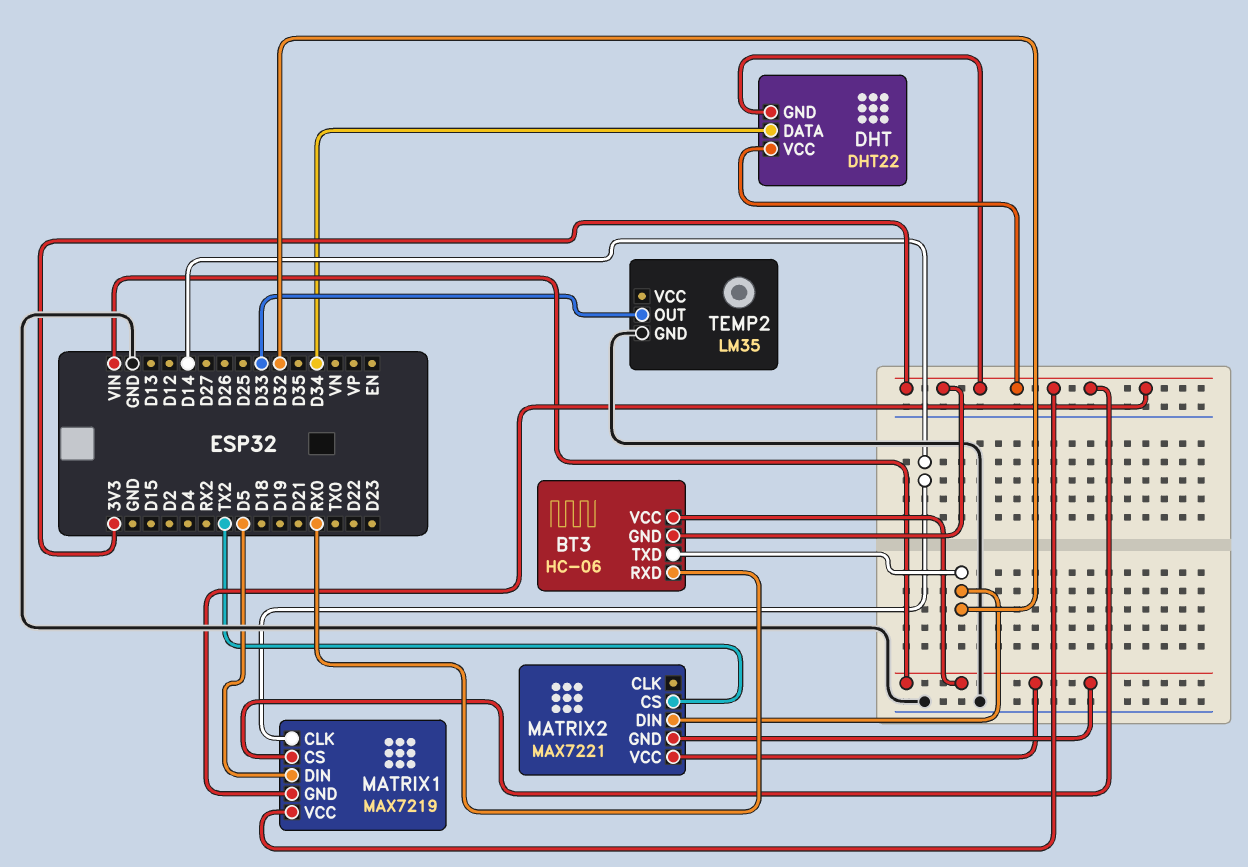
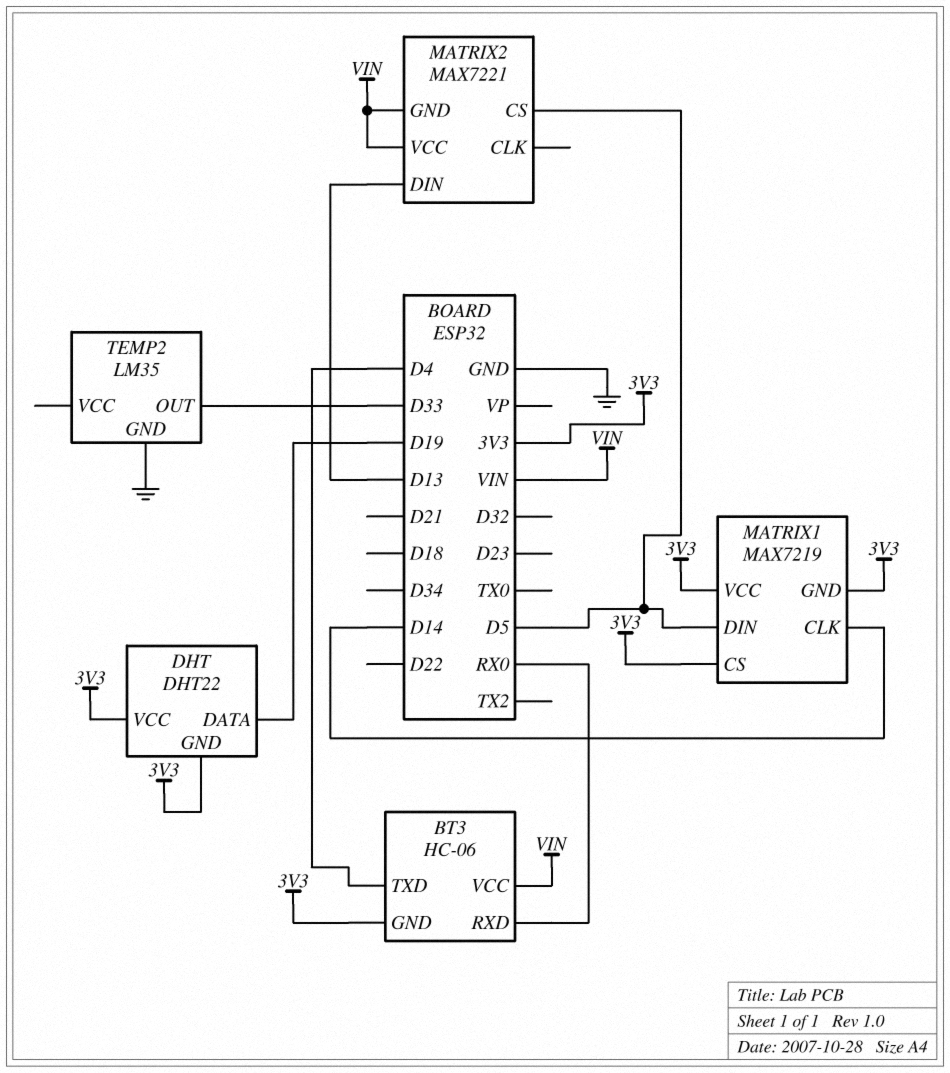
BT3 pin TXD: D32 -> D4
DHT pin DATA: D34 -> D19
MATRIX2 pin CS: TX2 -> D5
MATRIX2 pin DIN: D32 -> D13

